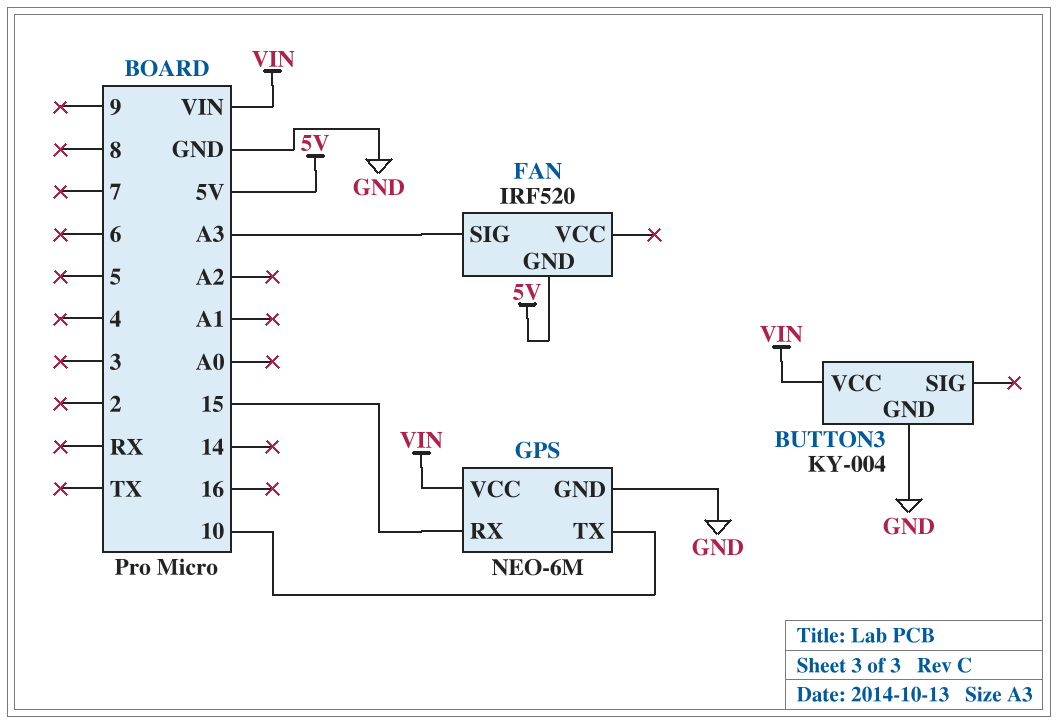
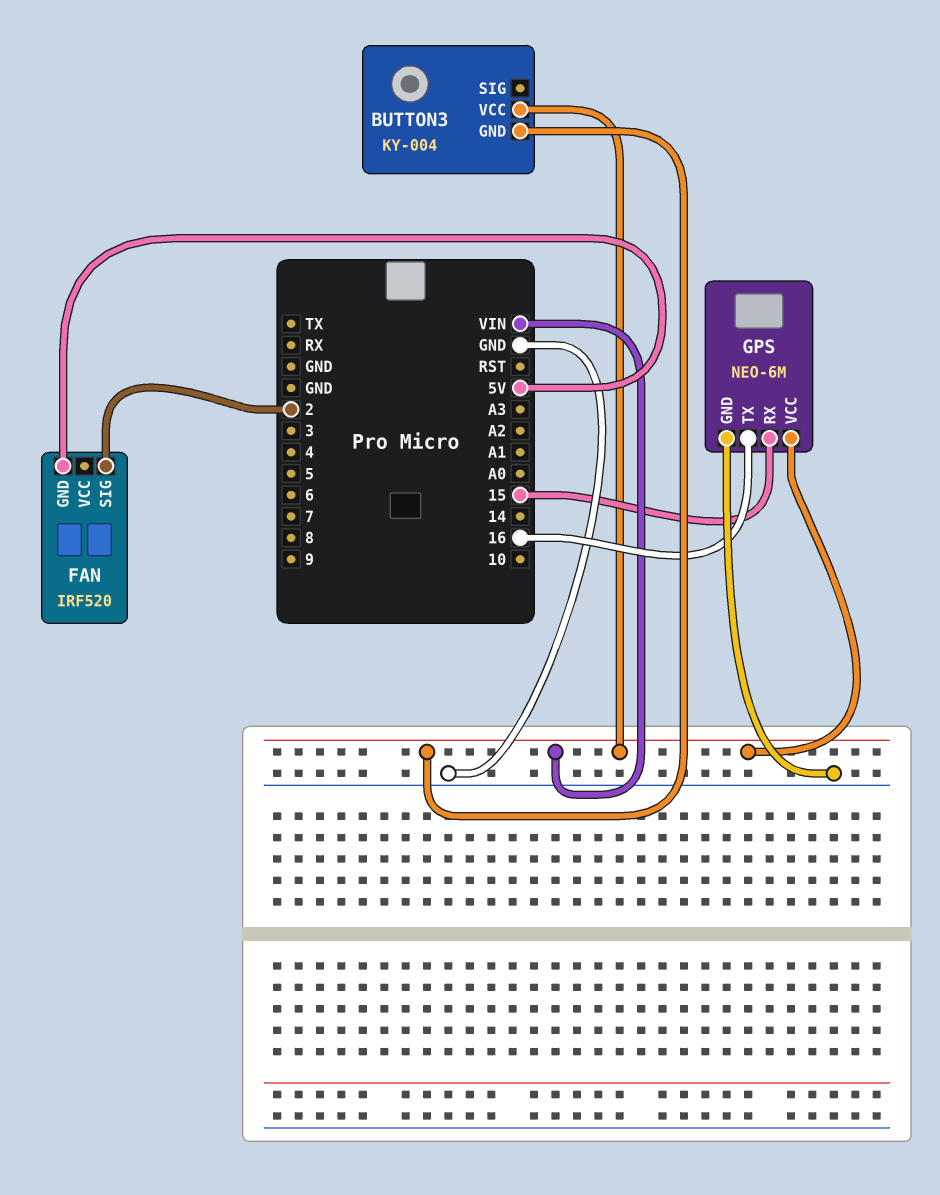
BUTTON3 pin GND: GND -> VIN
FAN pin SIG: A3 -> 2
GPS pin TX: 10 -> 16

